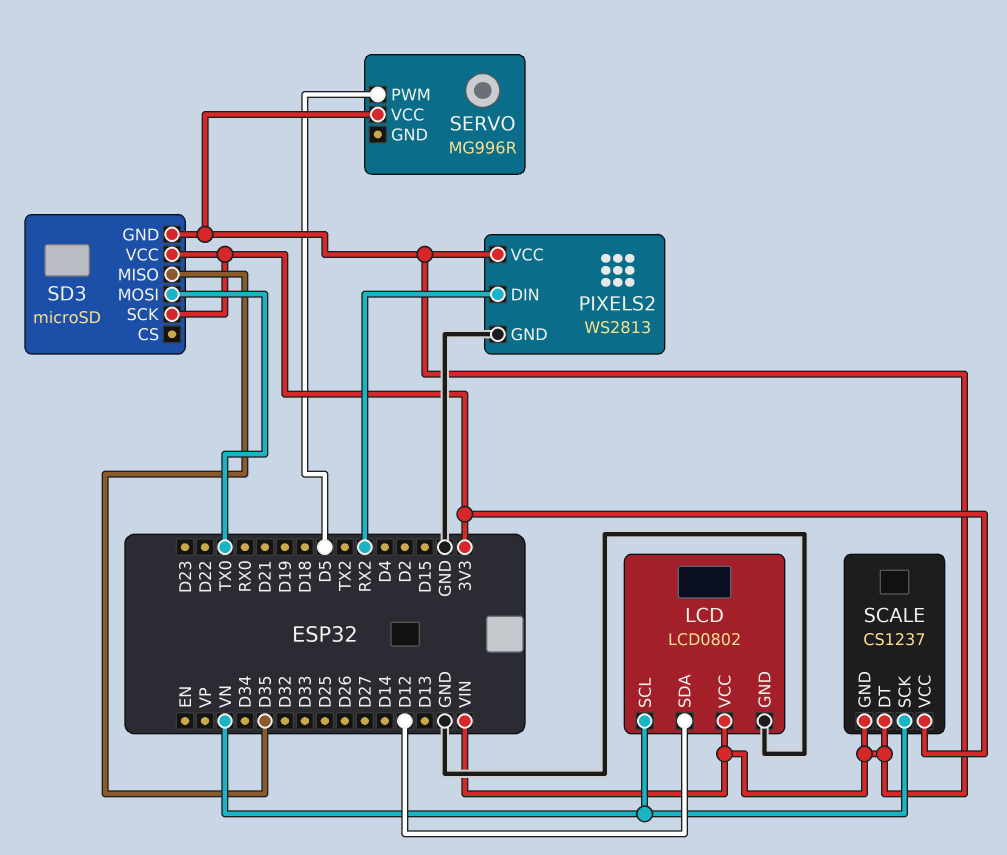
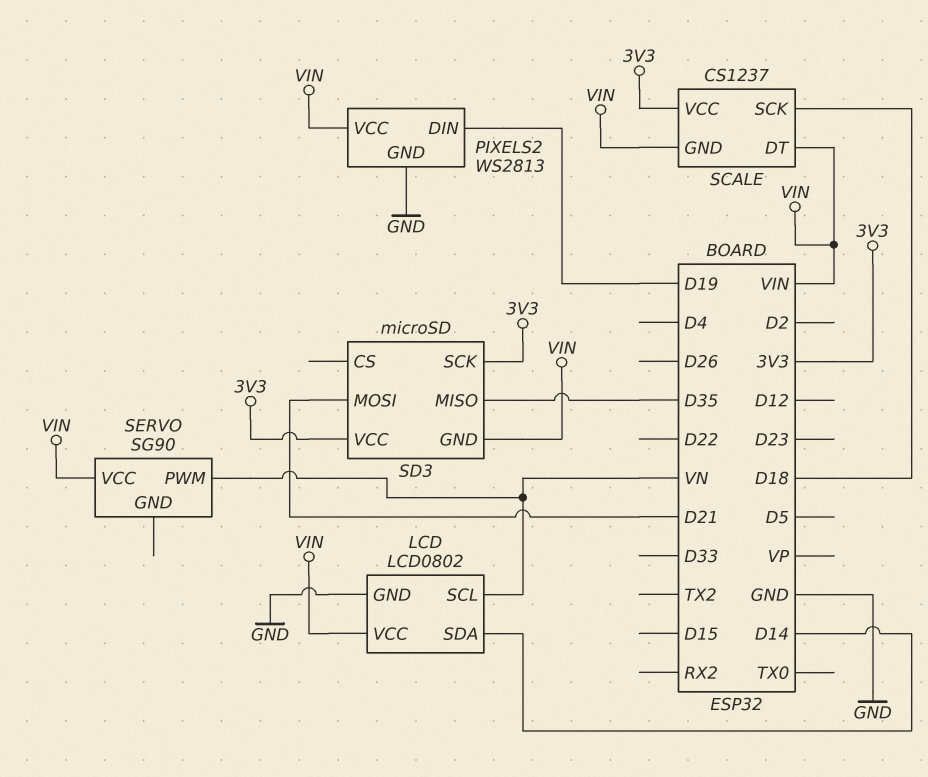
LCD pin SDA: D12 -> D14
PIXELS2 pin DIN: RX2 -> D19
SCALE pin SCK: VN -> D18
SD3 pin MOSI: TX0 -> D21
SERVO: MG996R -> SG90
SERVO pin PWM: D5 -> VN

